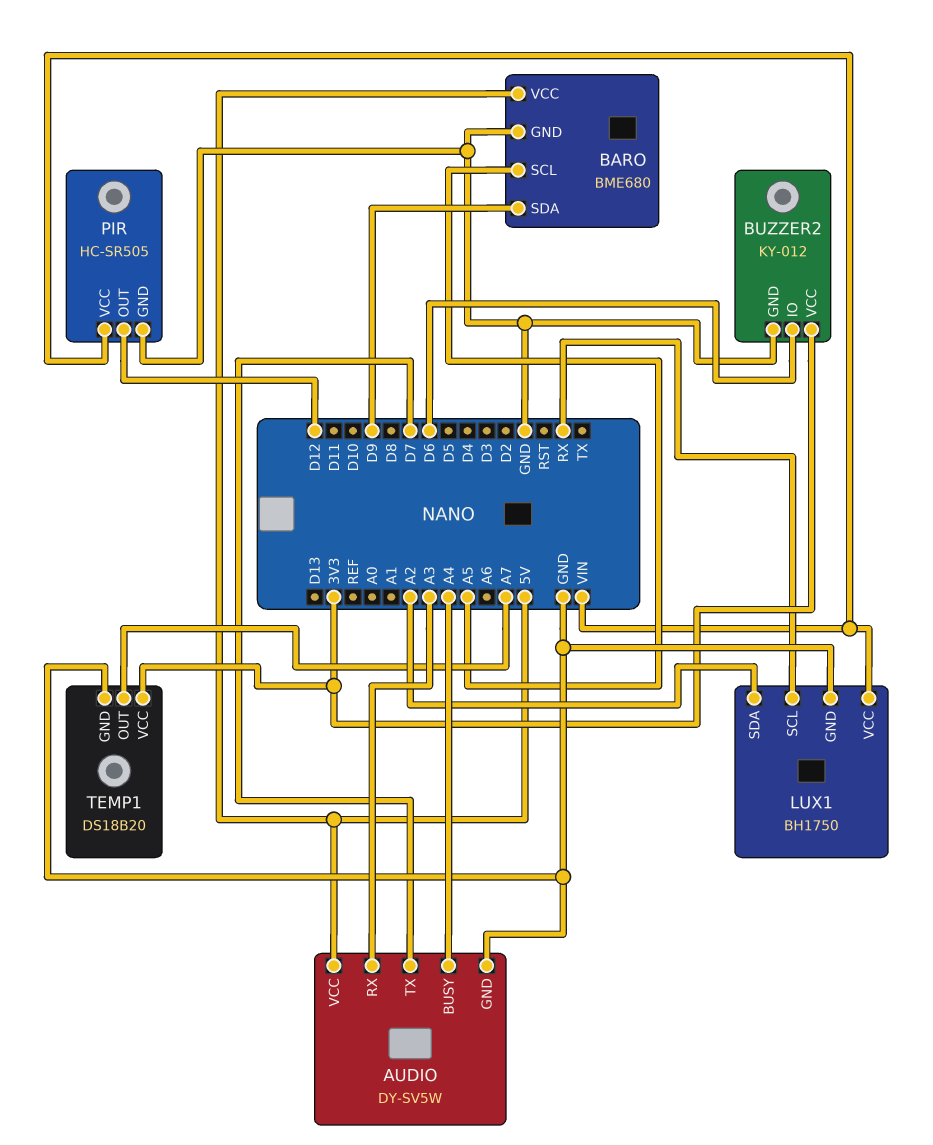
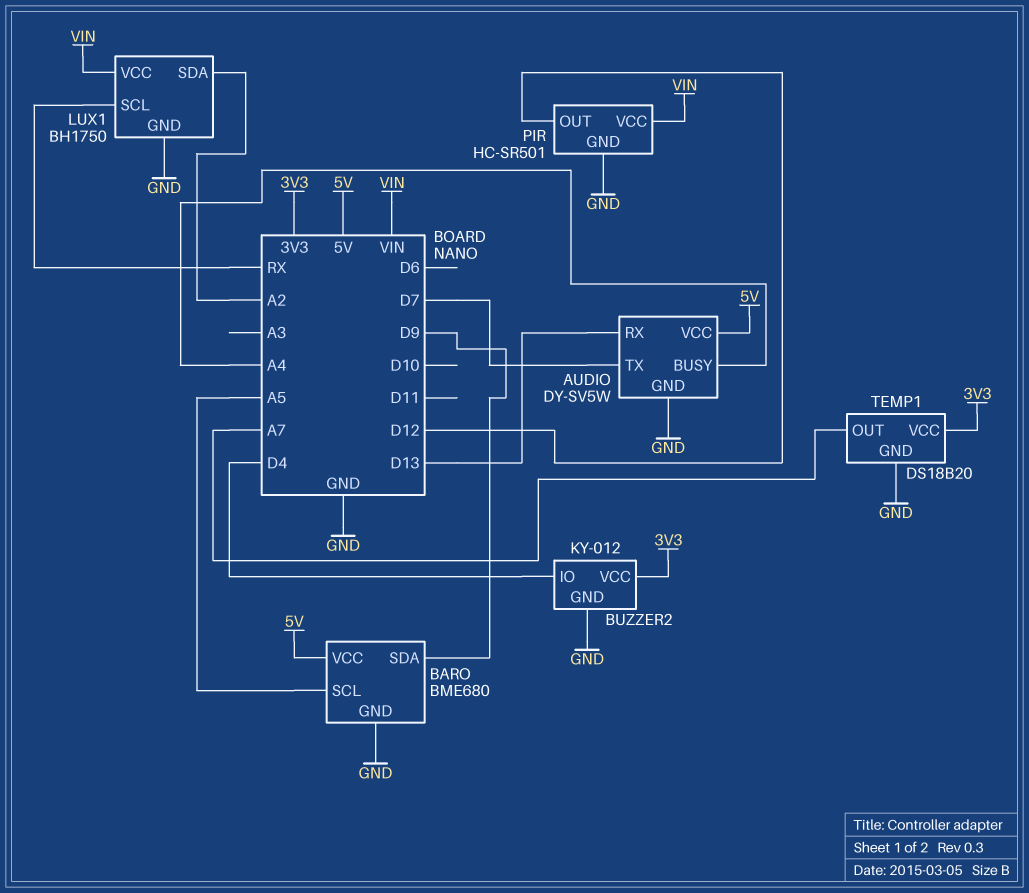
AUDIO pin RX: A3 -> D13
BUZZER2 pin IO: D6 -> D4
PIR: HC-SR505 -> HC-SR501

